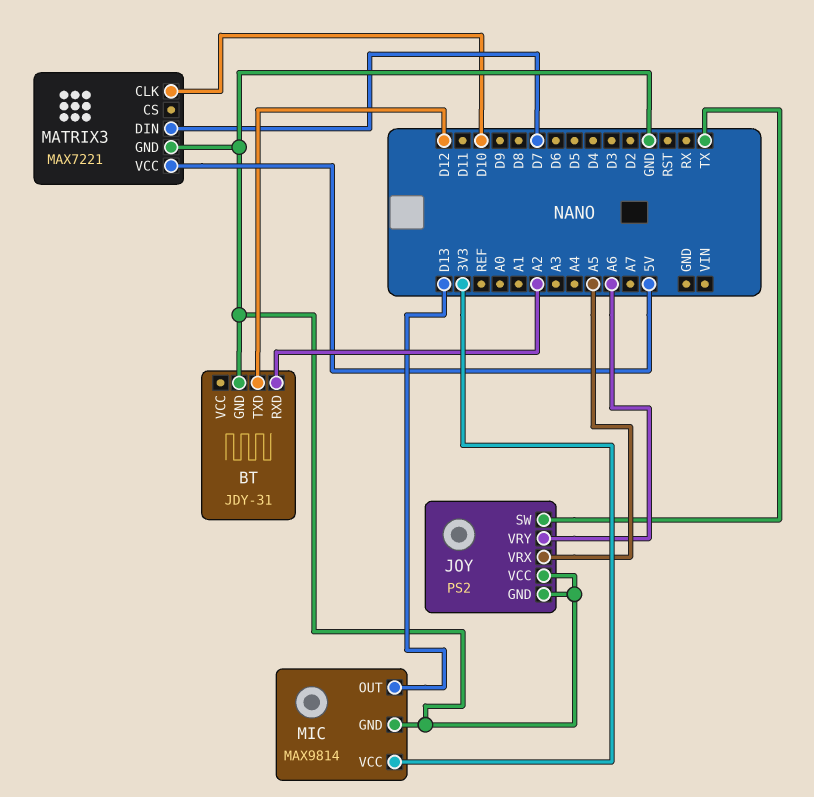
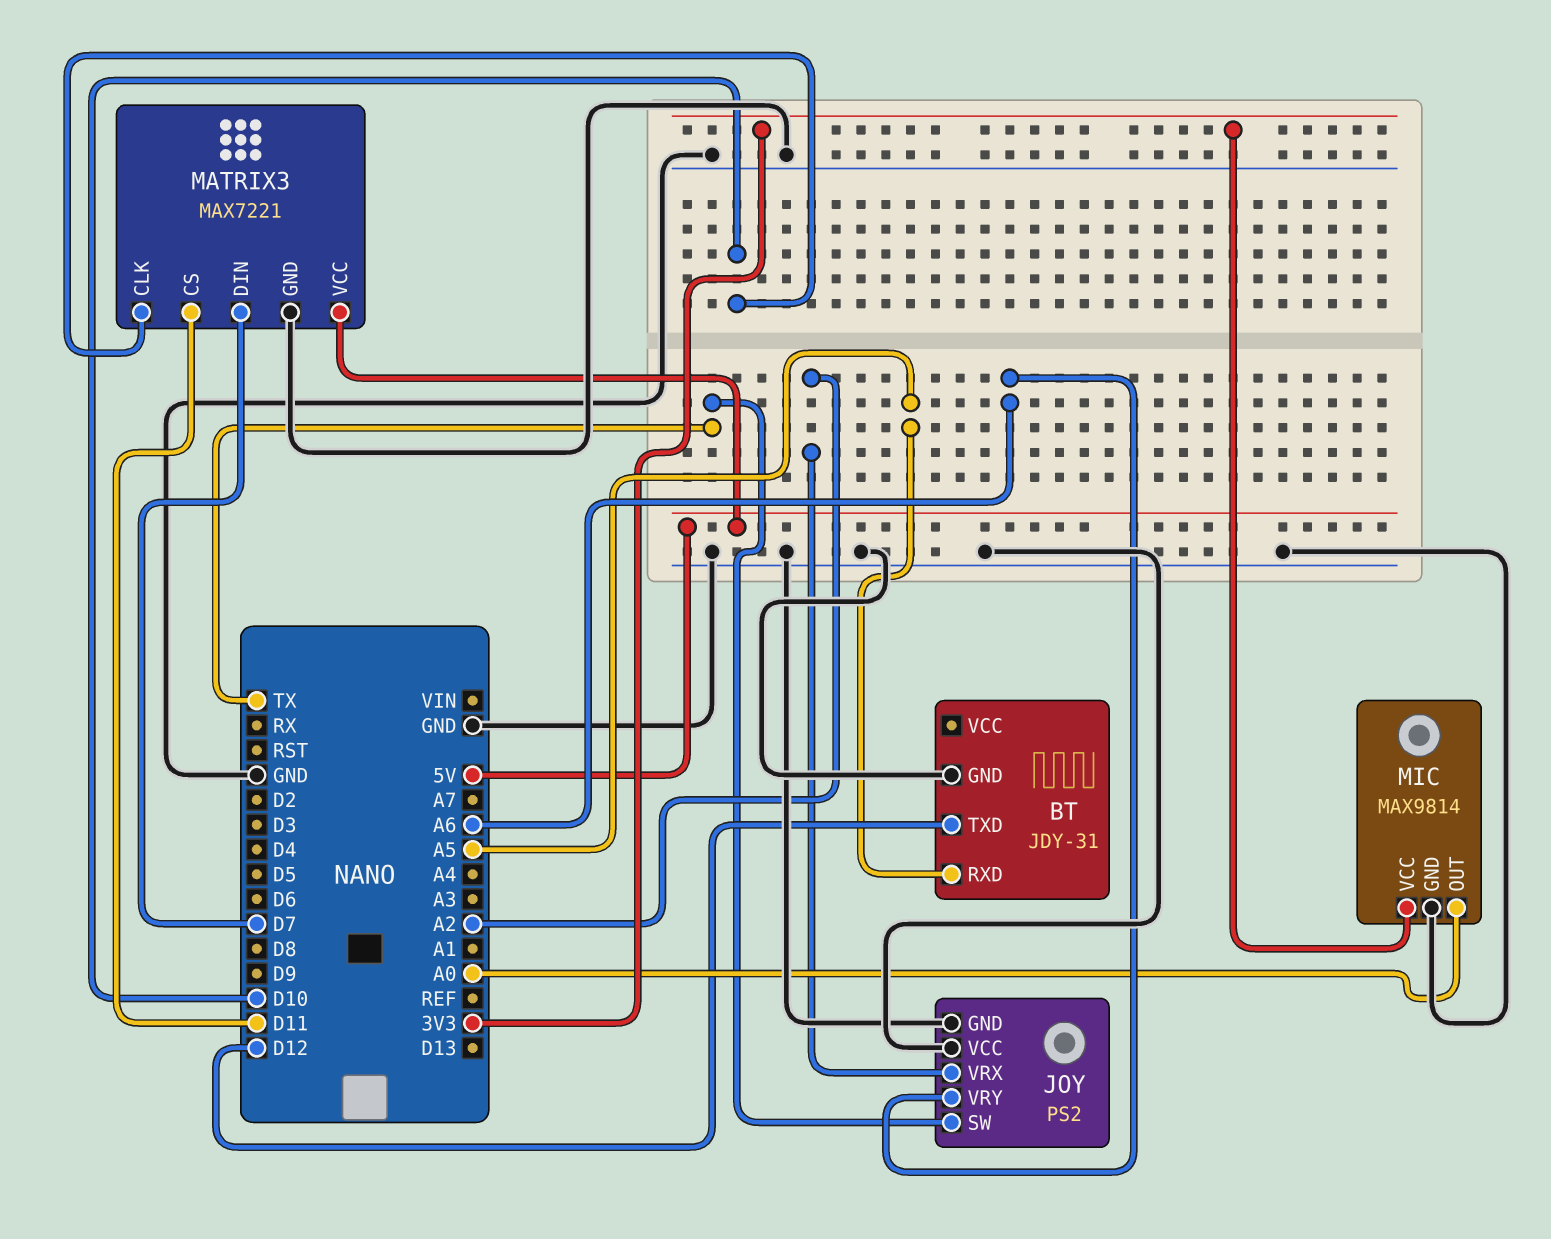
BT pin RXD: A2 -> A5
JOY pin VRX: A5 -> A2
MATRIX3 pin CS: none -> D11
MIC pin OUT: D13 -> A0

